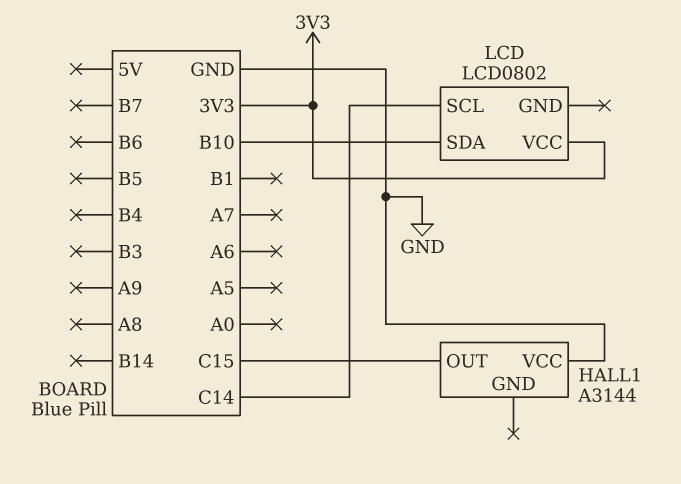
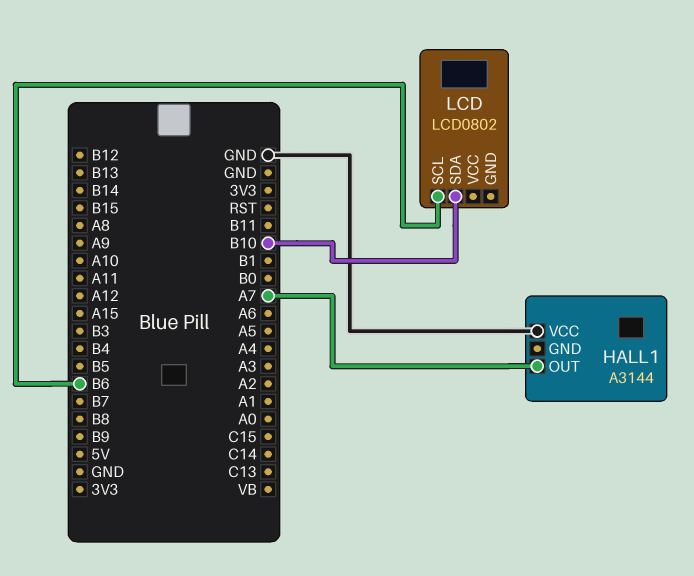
HALL1 pin OUT: C15 -> A7
LCD pin SCL: C14 -> B6
LCD pin VCC: 3V3 -> none

